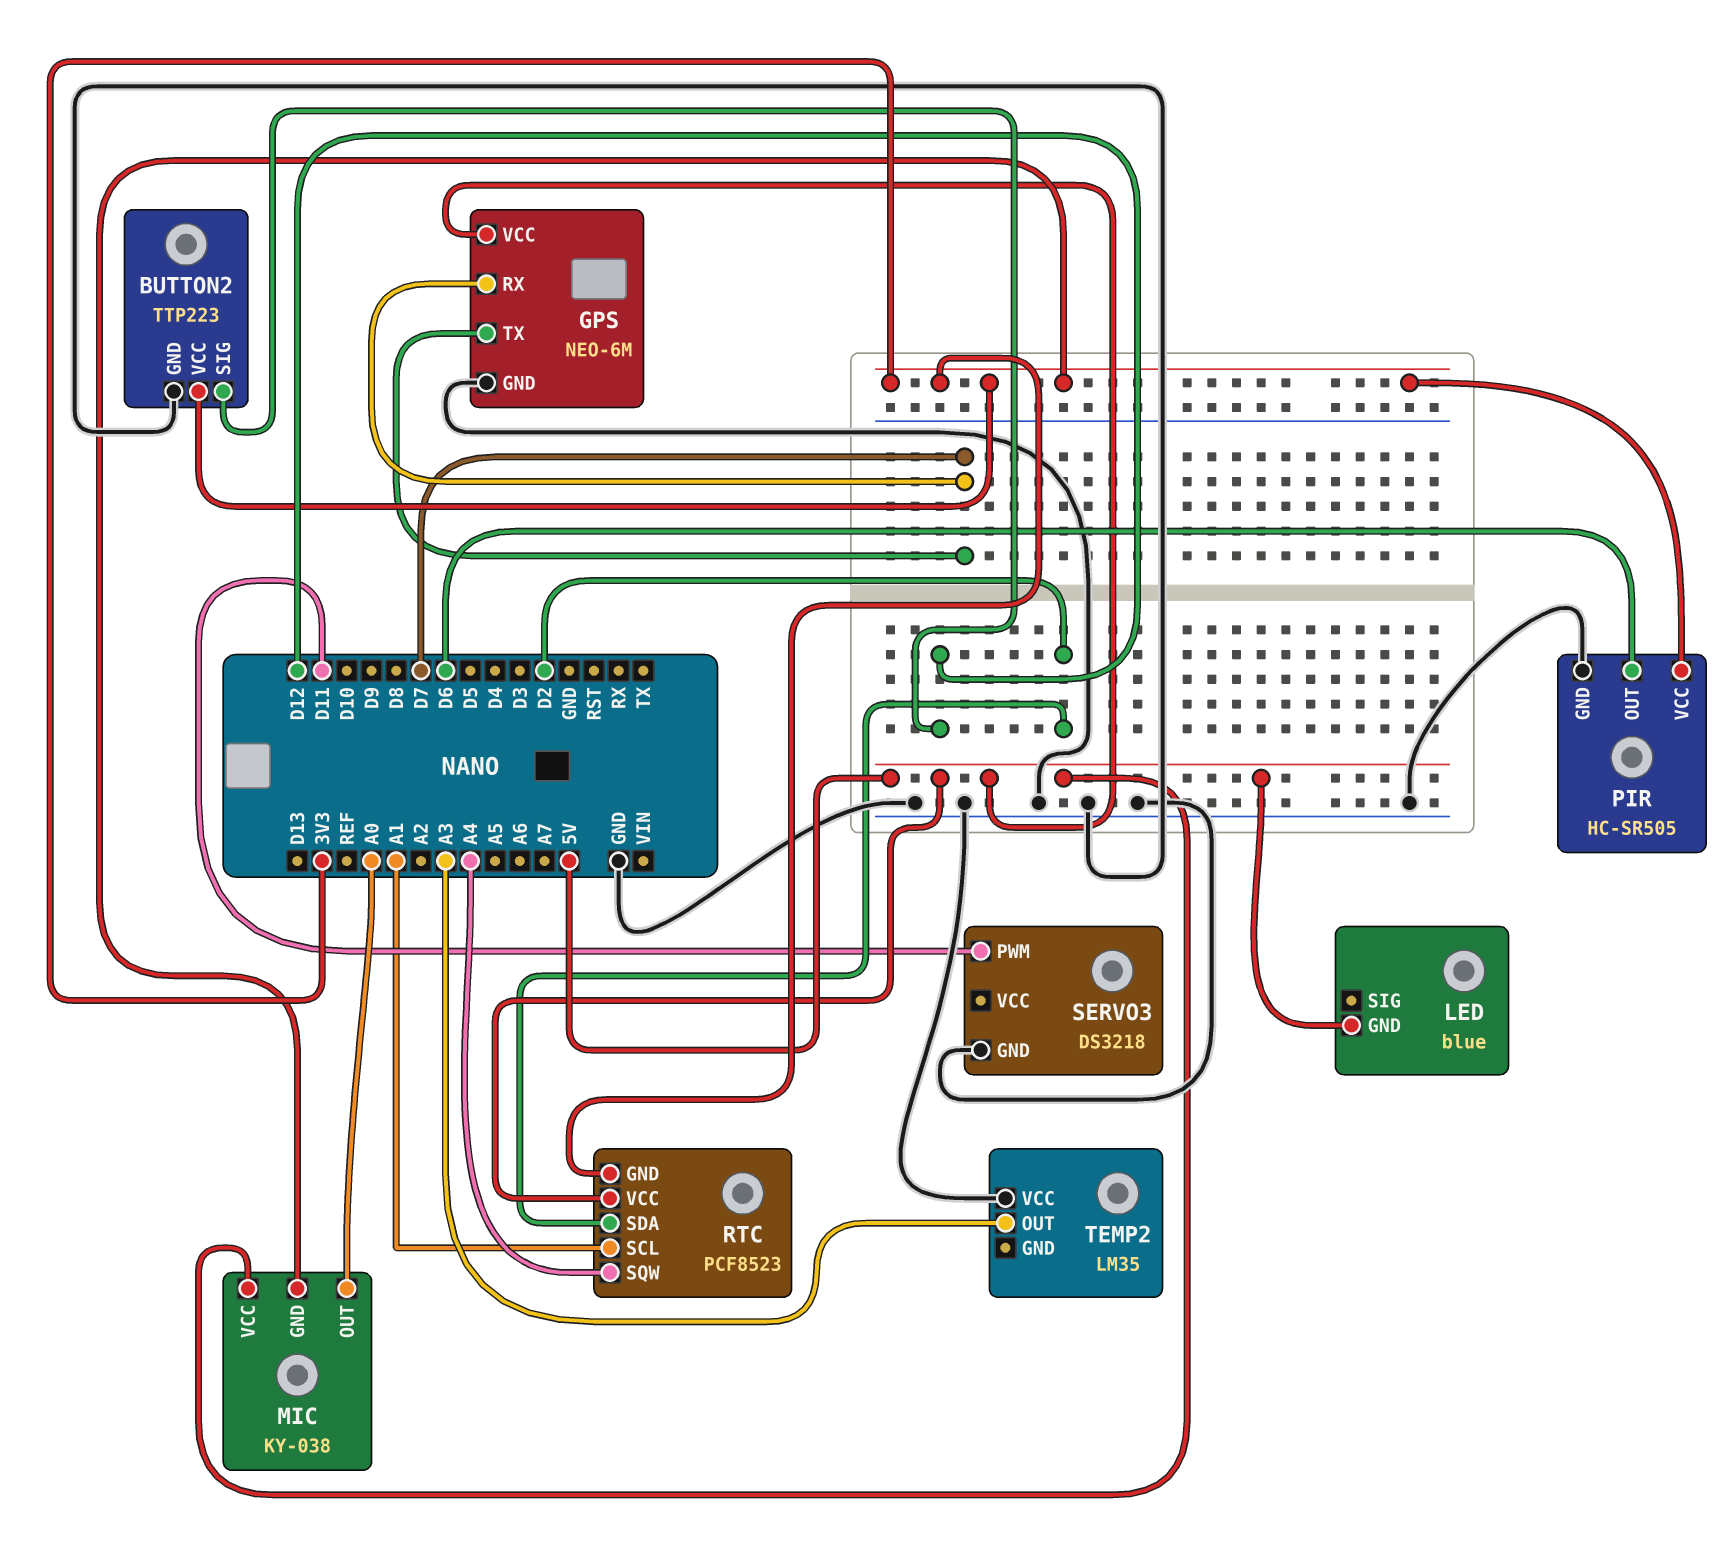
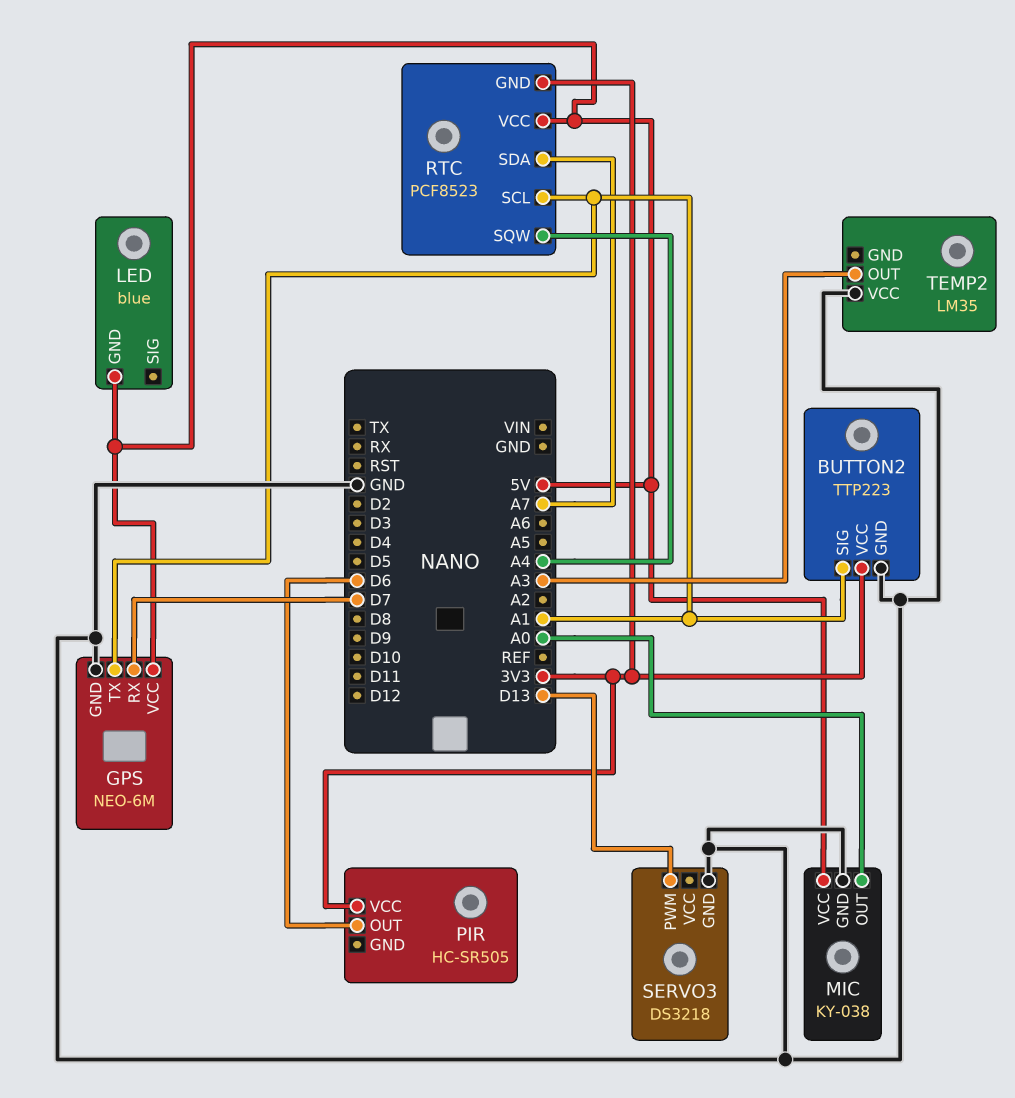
BUTTON2 pin SIG: D12 -> A1
GPS pin TX: D7 -> A1
MIC pin GND: 3V3 -> GND
PIR pin GND: GND -> none
RTC pin SDA: D2 -> A7
SERVO3 pin PWM: D11 -> D13

